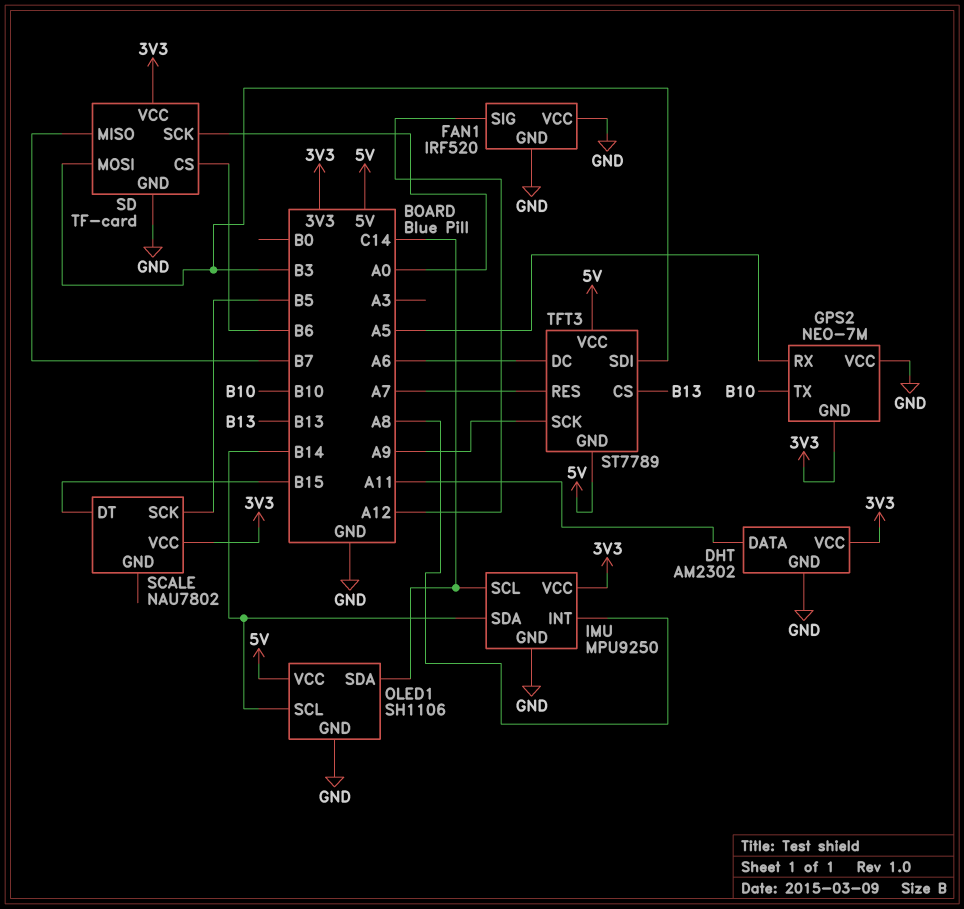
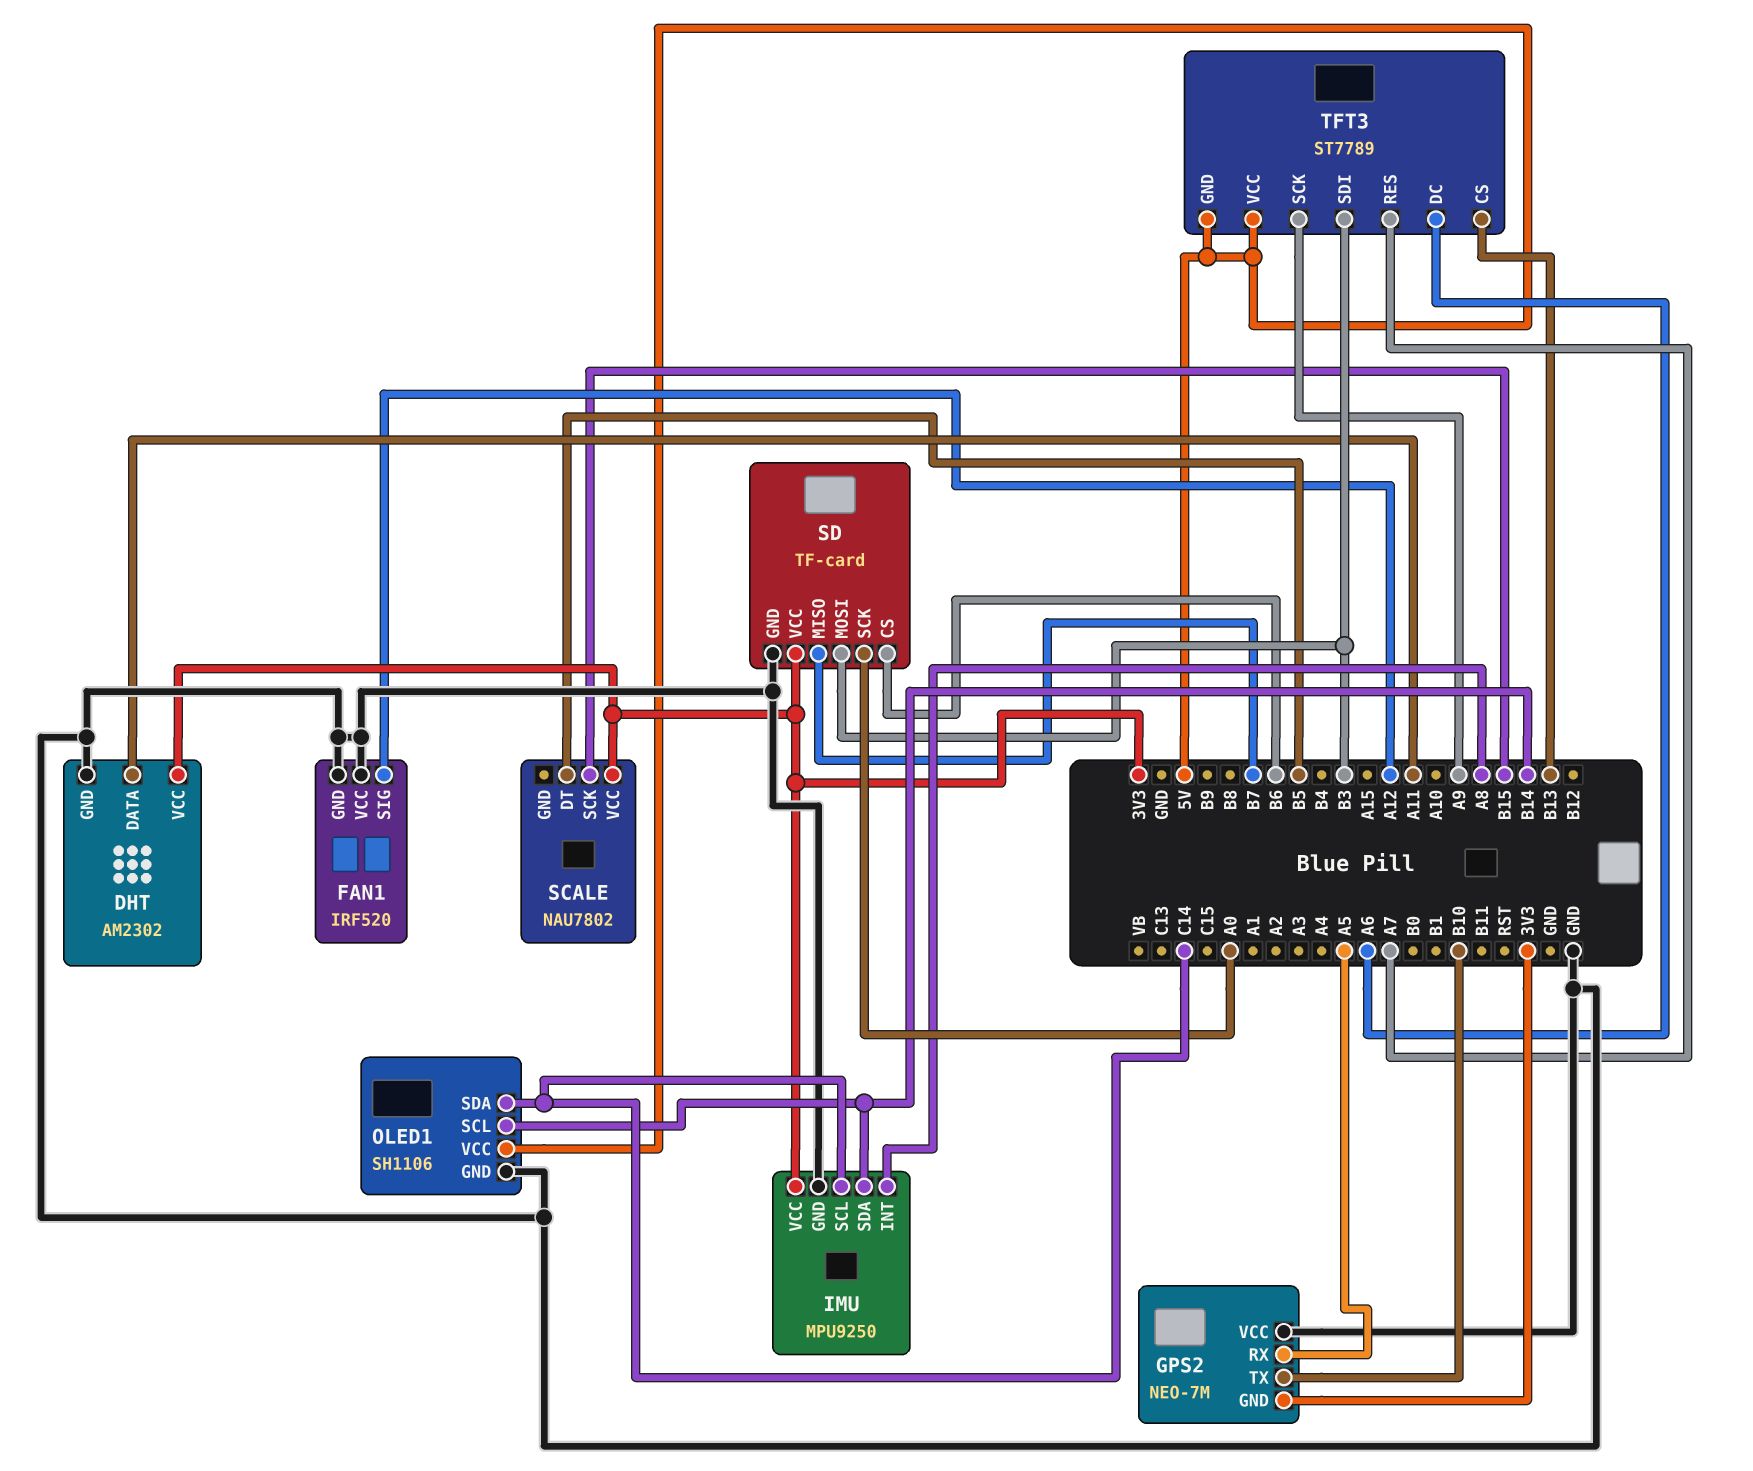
SCALE pin DT: B15 -> B5
SCALE pin SCK: B5 -> B15

